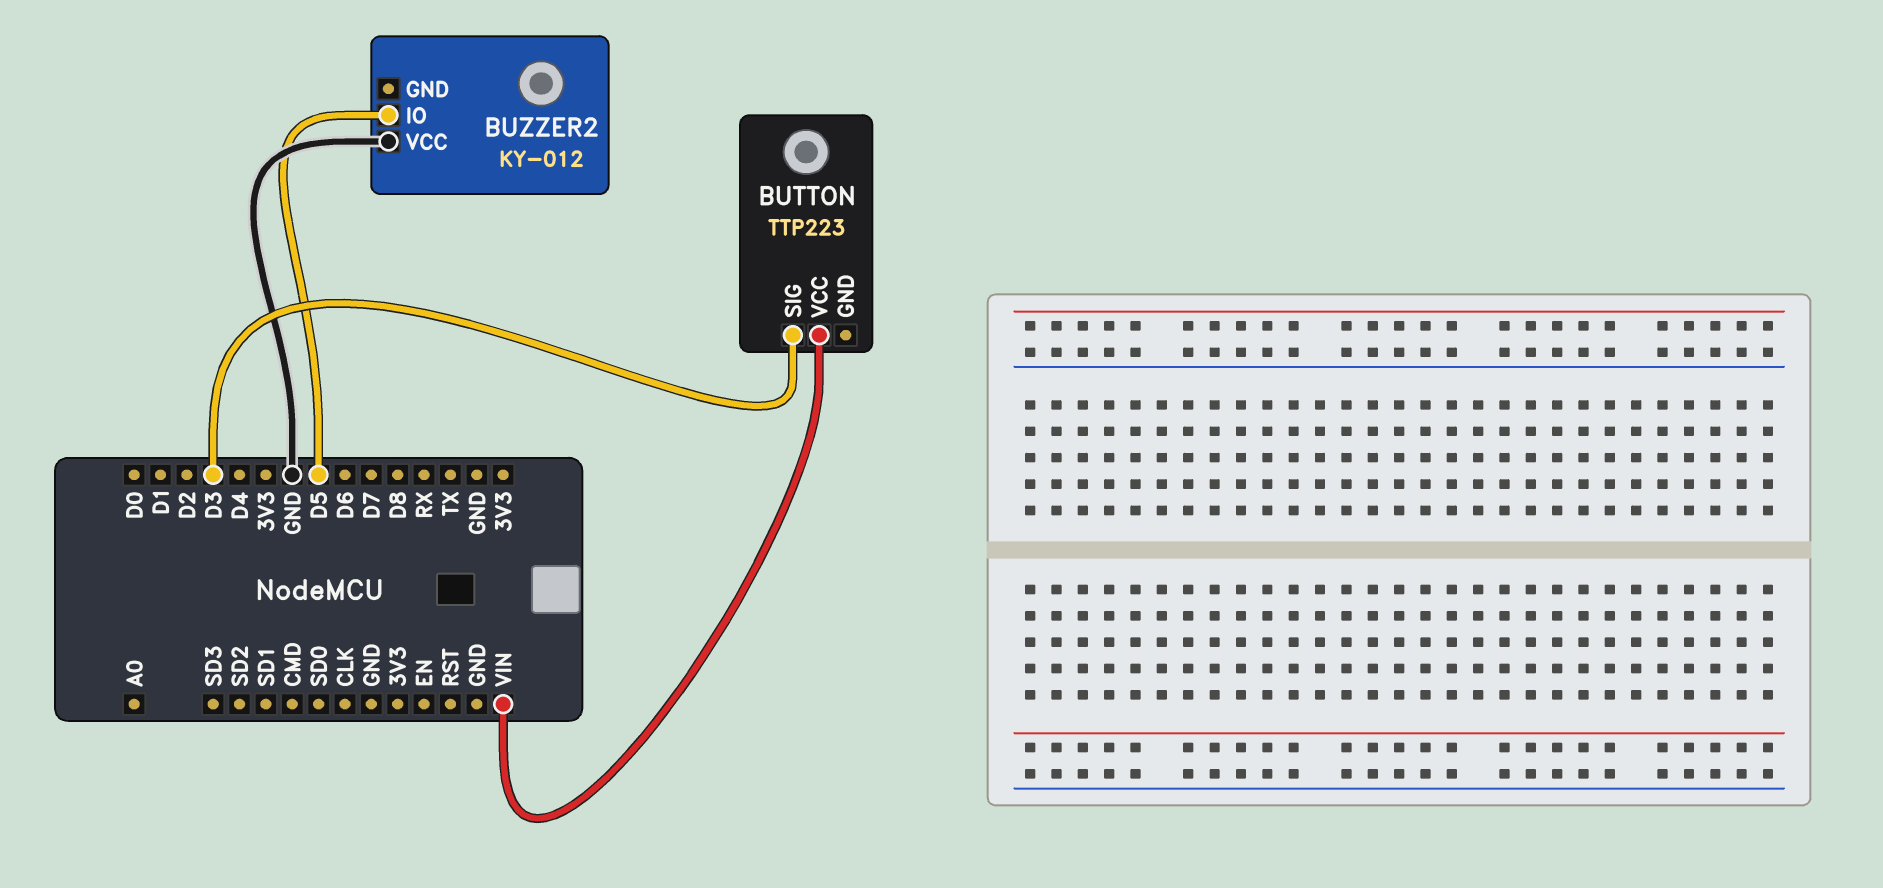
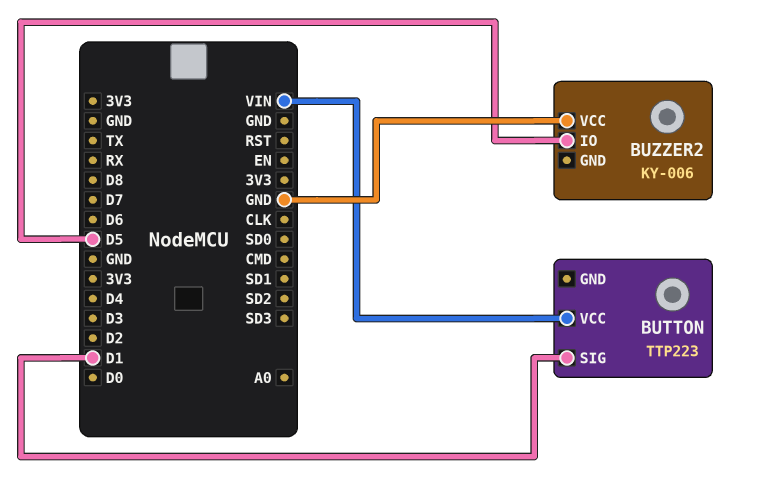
BUTTON pin SIG: D3 -> D1
BUZZER2: KY-012 -> KY-006

